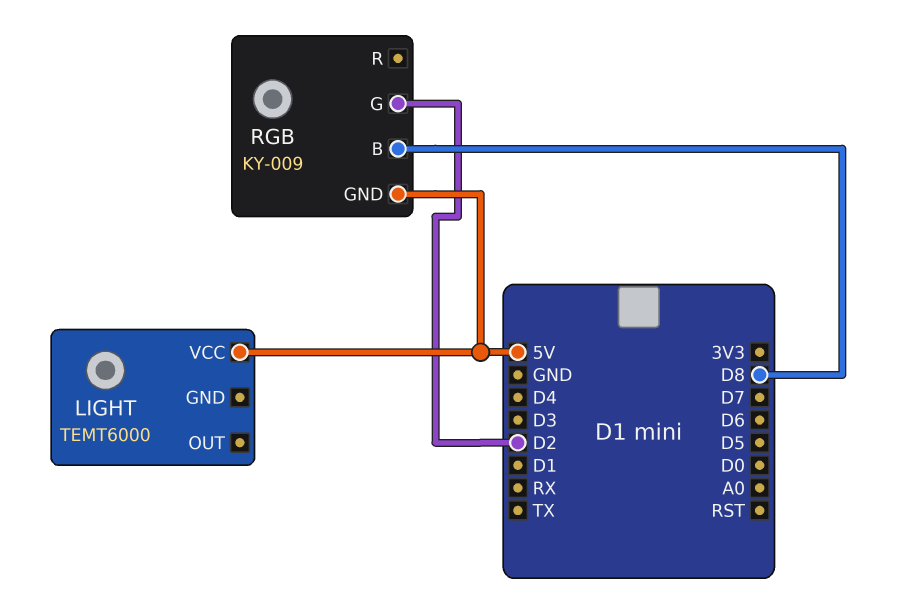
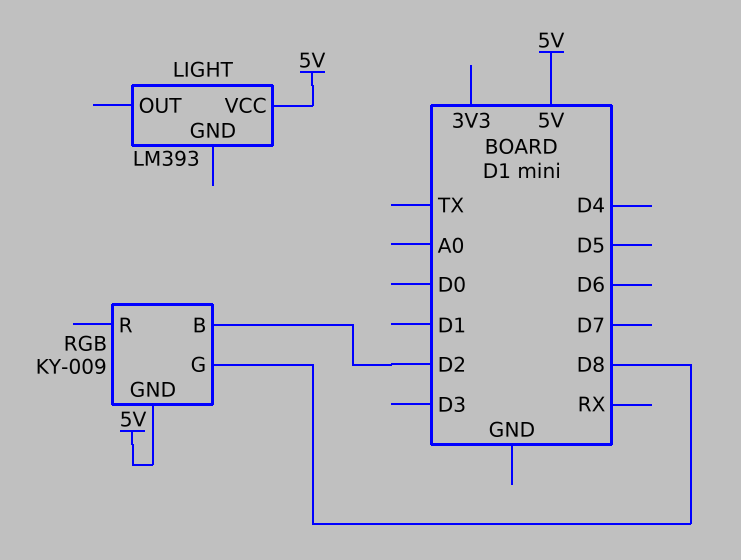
LIGHT: TEMT6000 -> LM393
RGB pin B: D8 -> D2
RGB pin G: D2 -> D8

